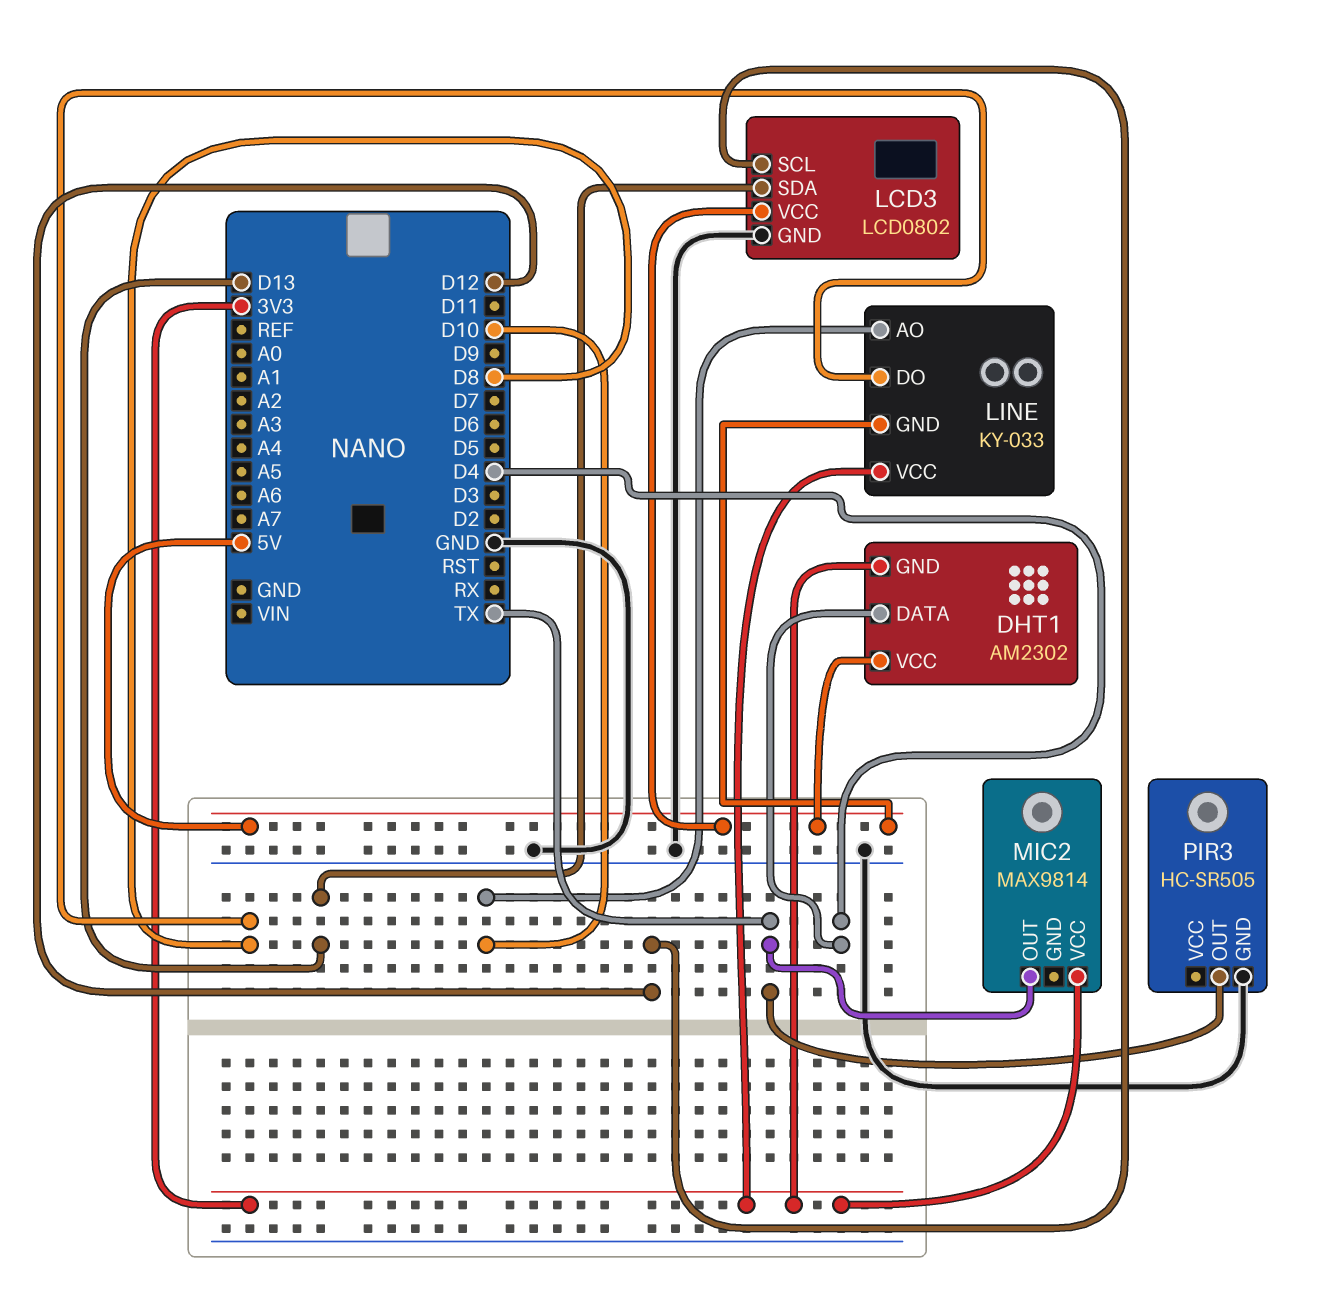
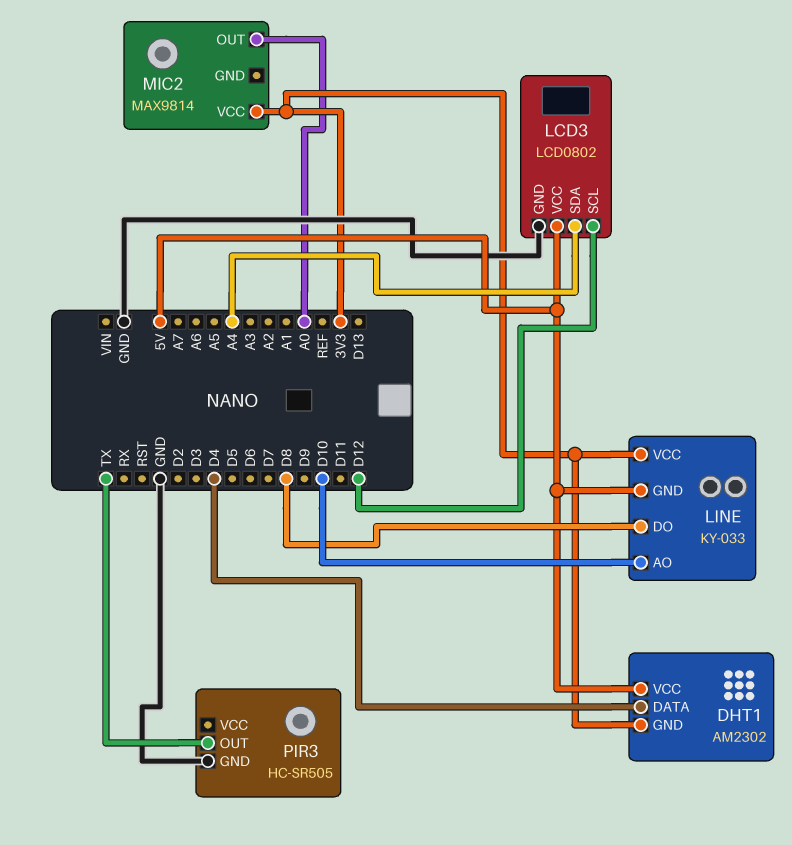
LCD3 pin SDA: D13 -> A4
MIC2 pin OUT: TX -> A0

